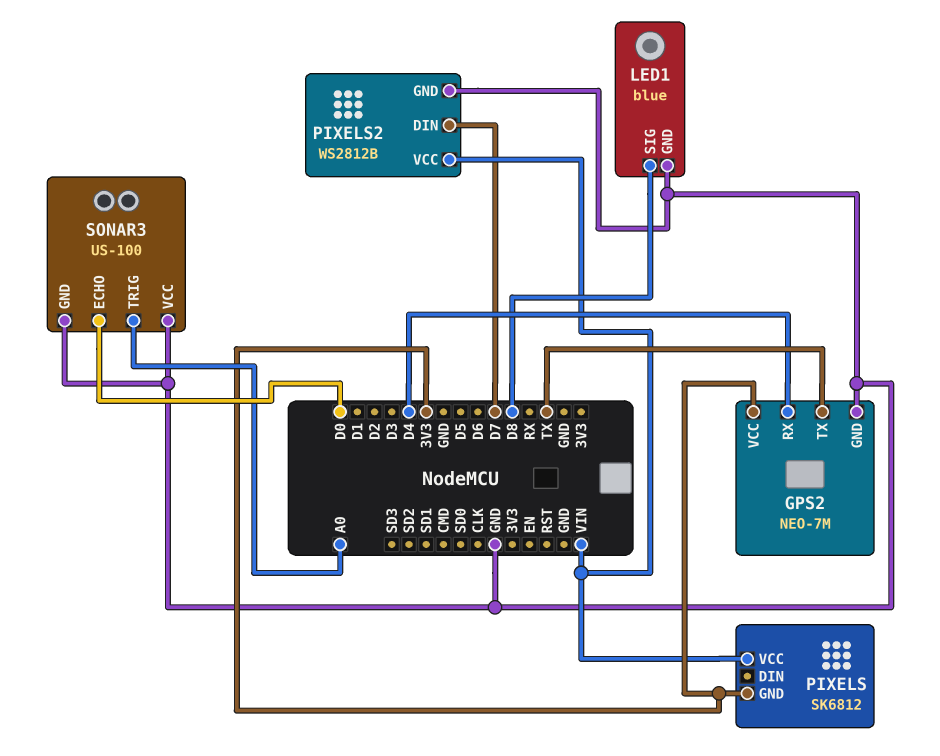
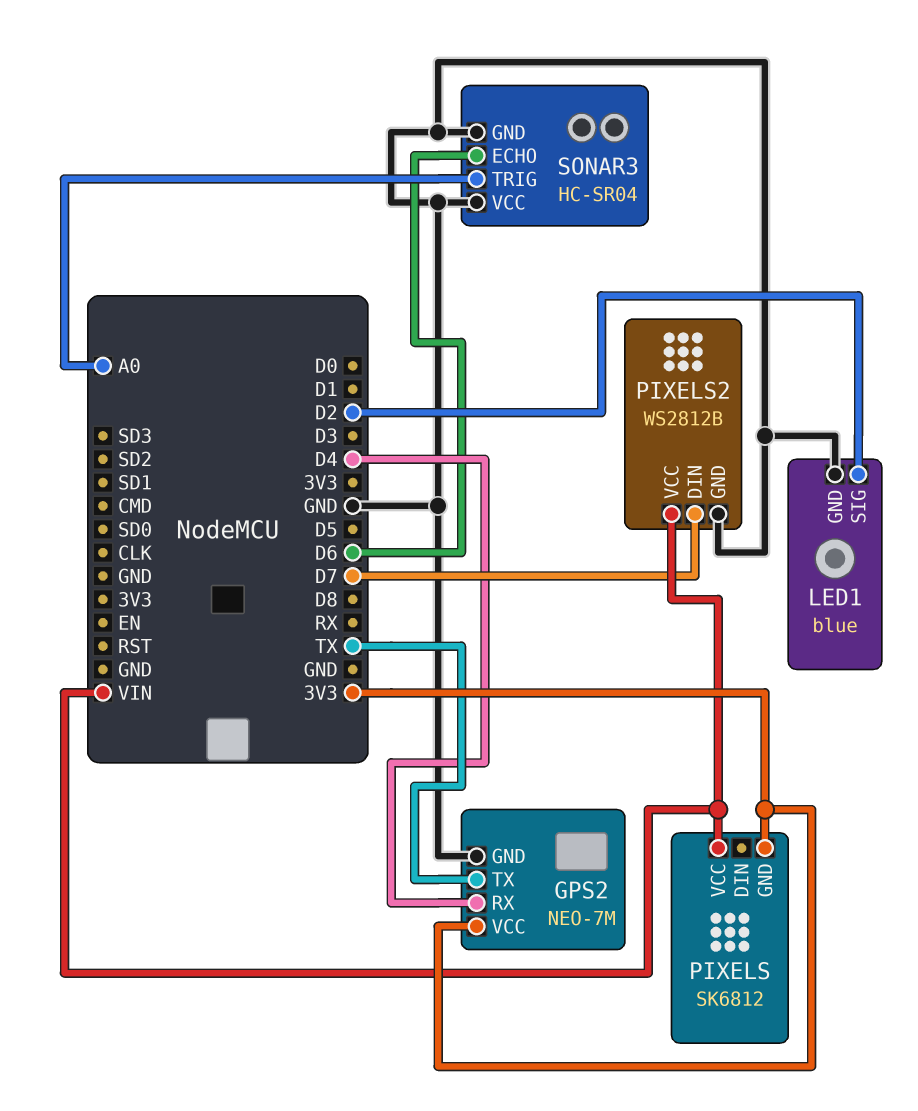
LED1 pin SIG: D8 -> D2
SONAR3: US-100 -> HC-SR04
SONAR3 pin ECHO: D0 -> D6

